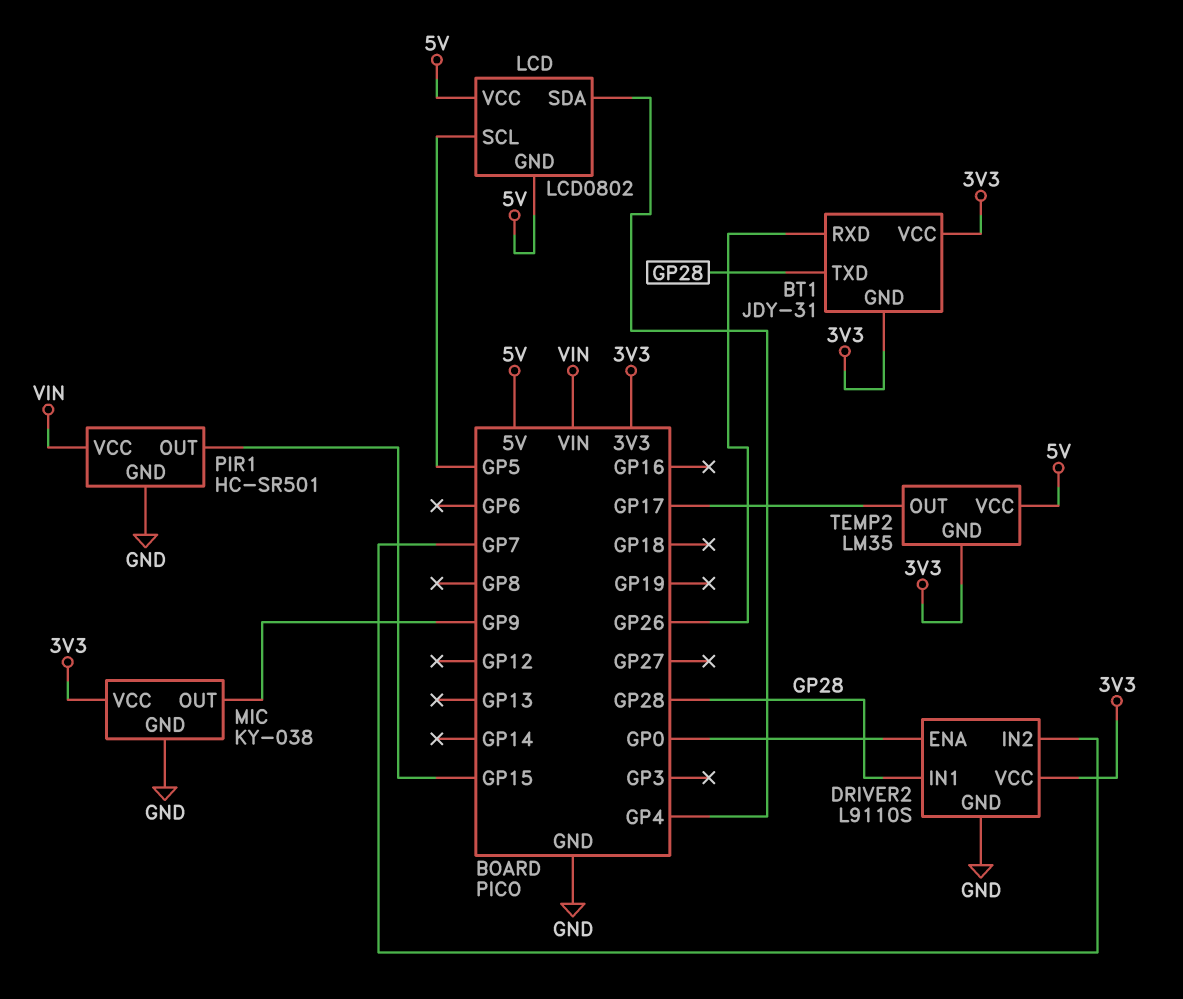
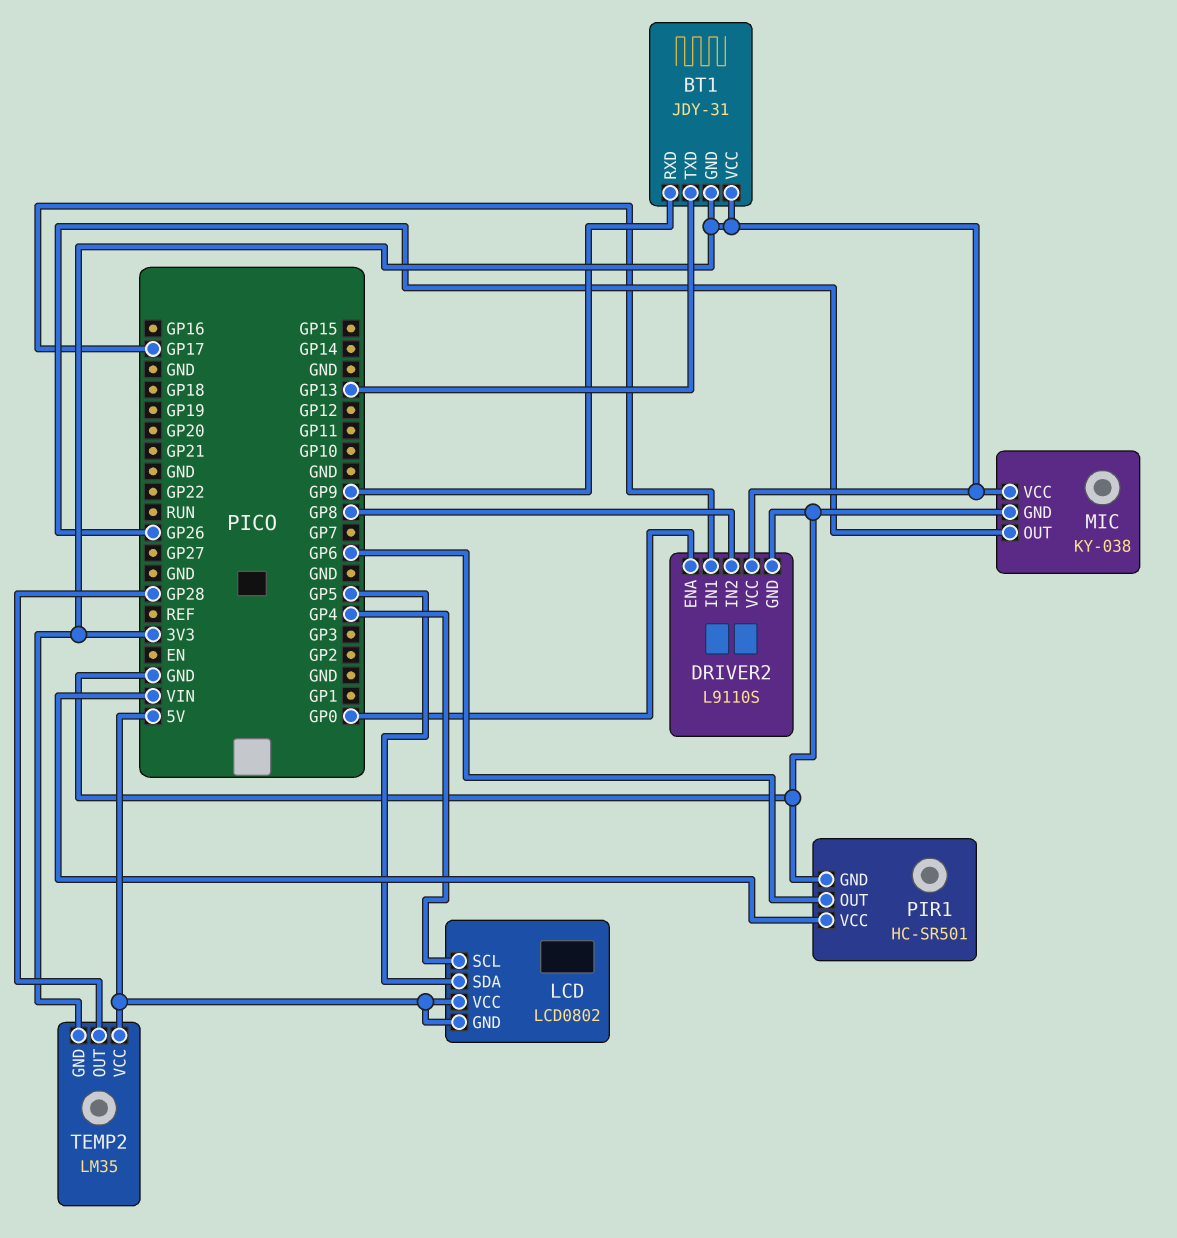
BT1 pin RXD: GP26 -> GP9
BT1 pin TXD: GP28 -> GP13
DRIVER2 pin IN1: GP28 -> GP17
DRIVER2 pin IN2: GP7 -> GP8
LCD pin SCL: GP5 -> GP4
LCD pin SDA: GP4 -> GP5
MIC pin OUT: GP9 -> GP26
PIR1 pin OUT: GP15 -> GP6
TEMP2 pin OUT: GP17 -> GP28

